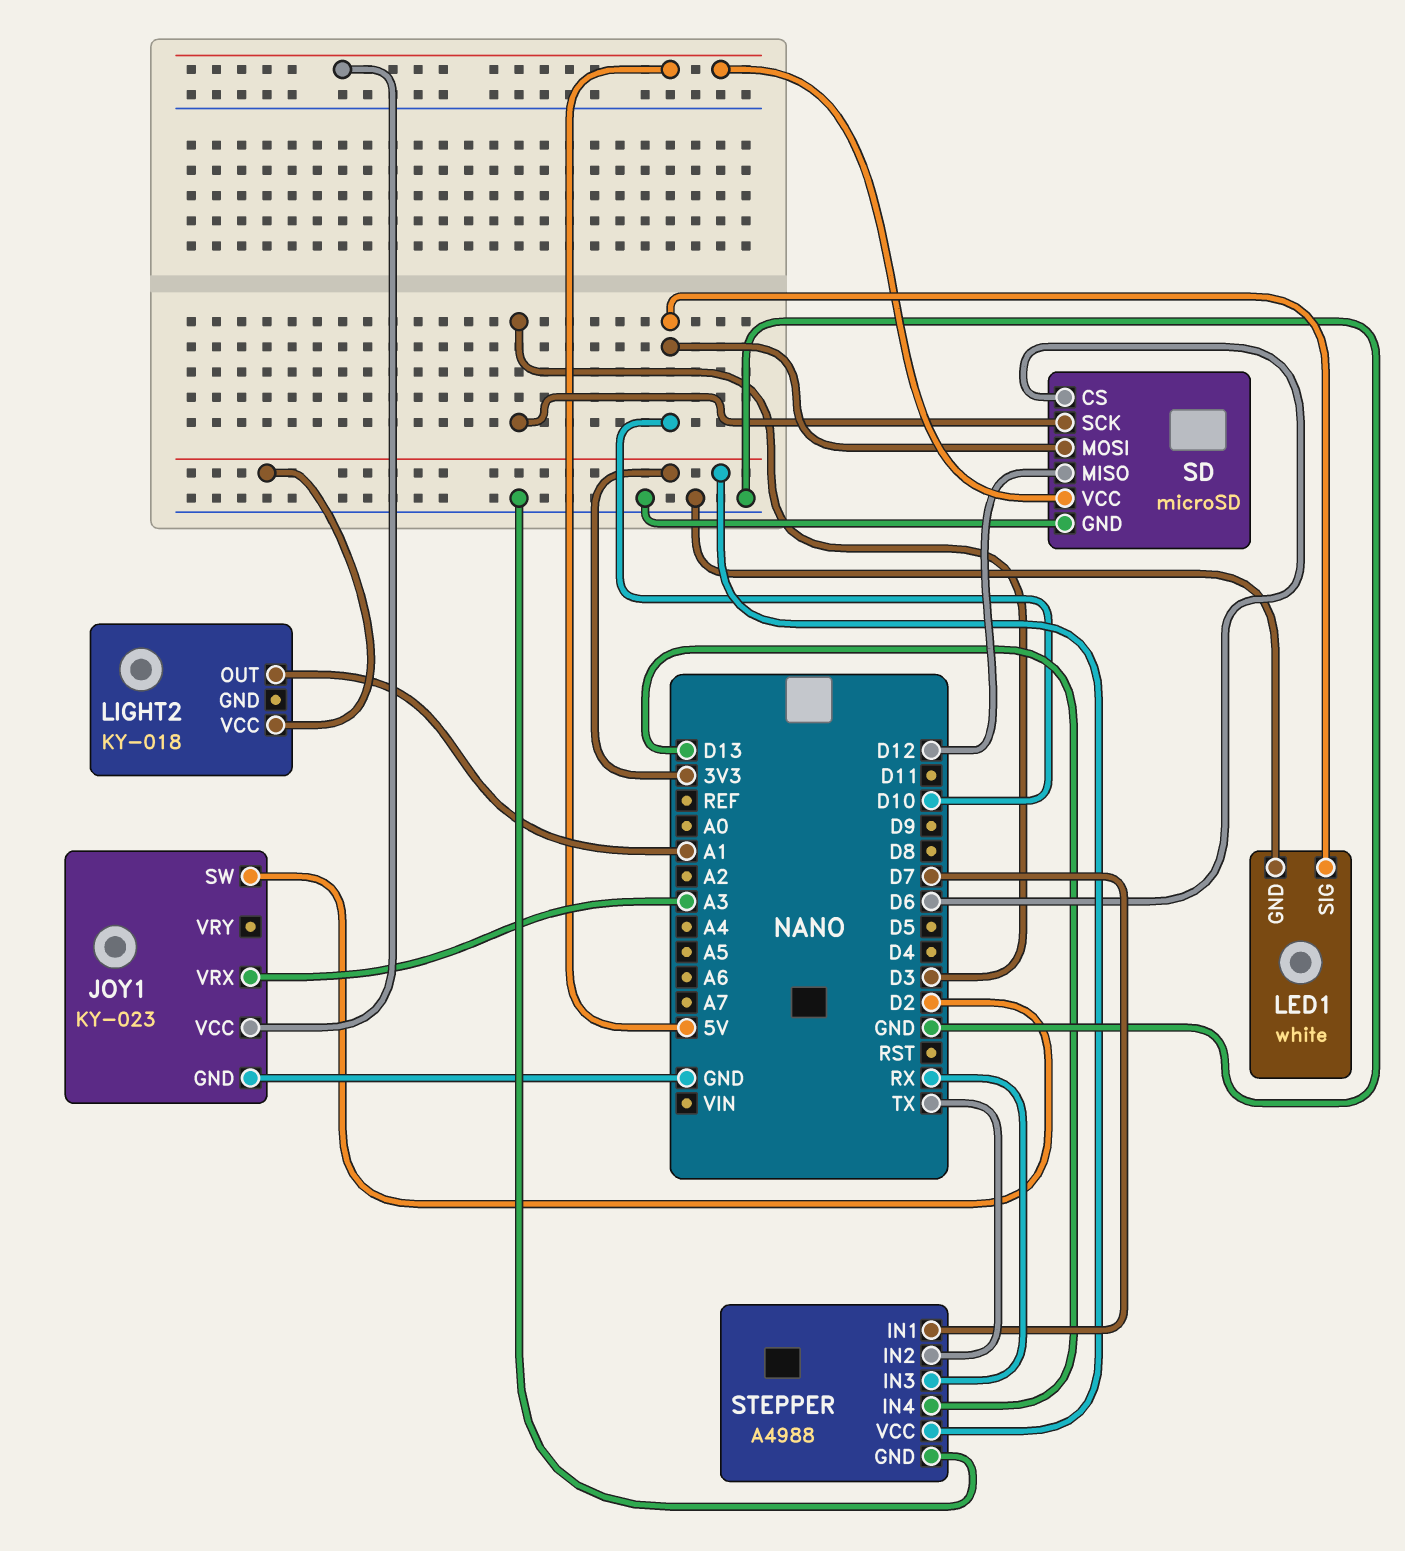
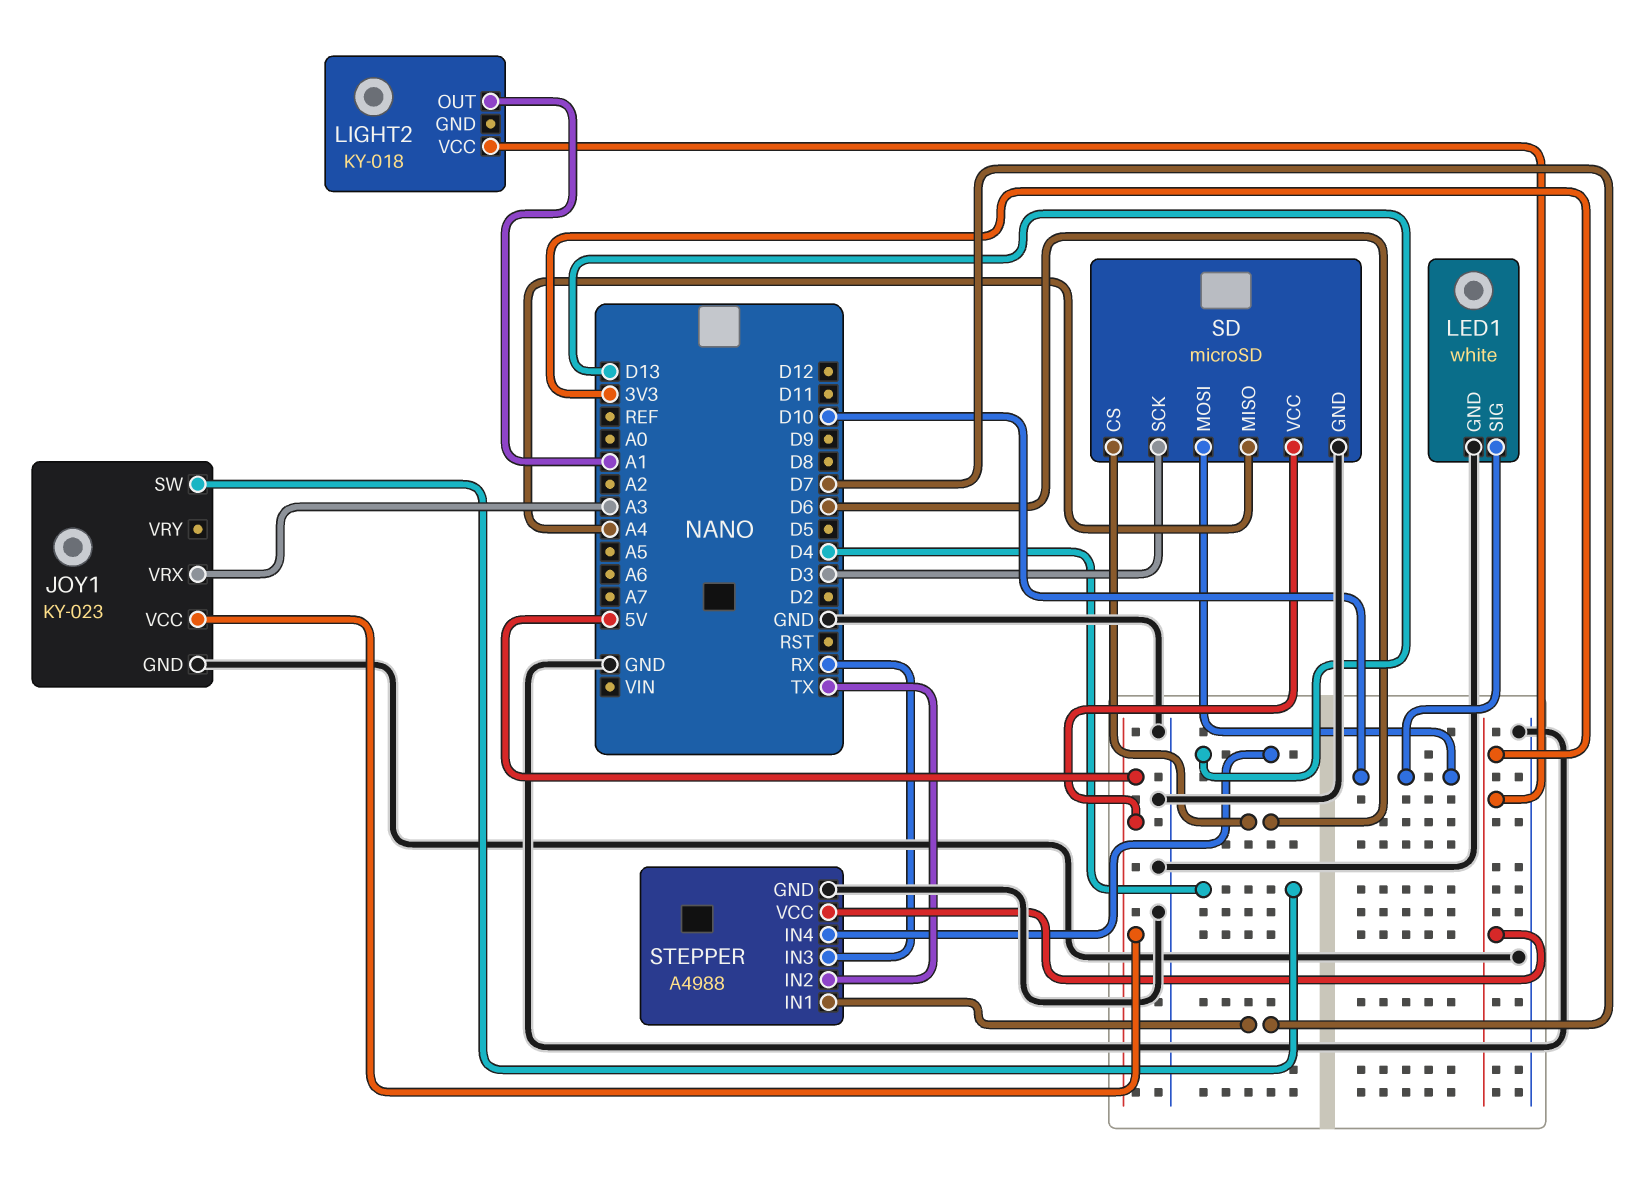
JOY1 pin SW: D2 -> D4
SD pin MISO: D12 -> A4

